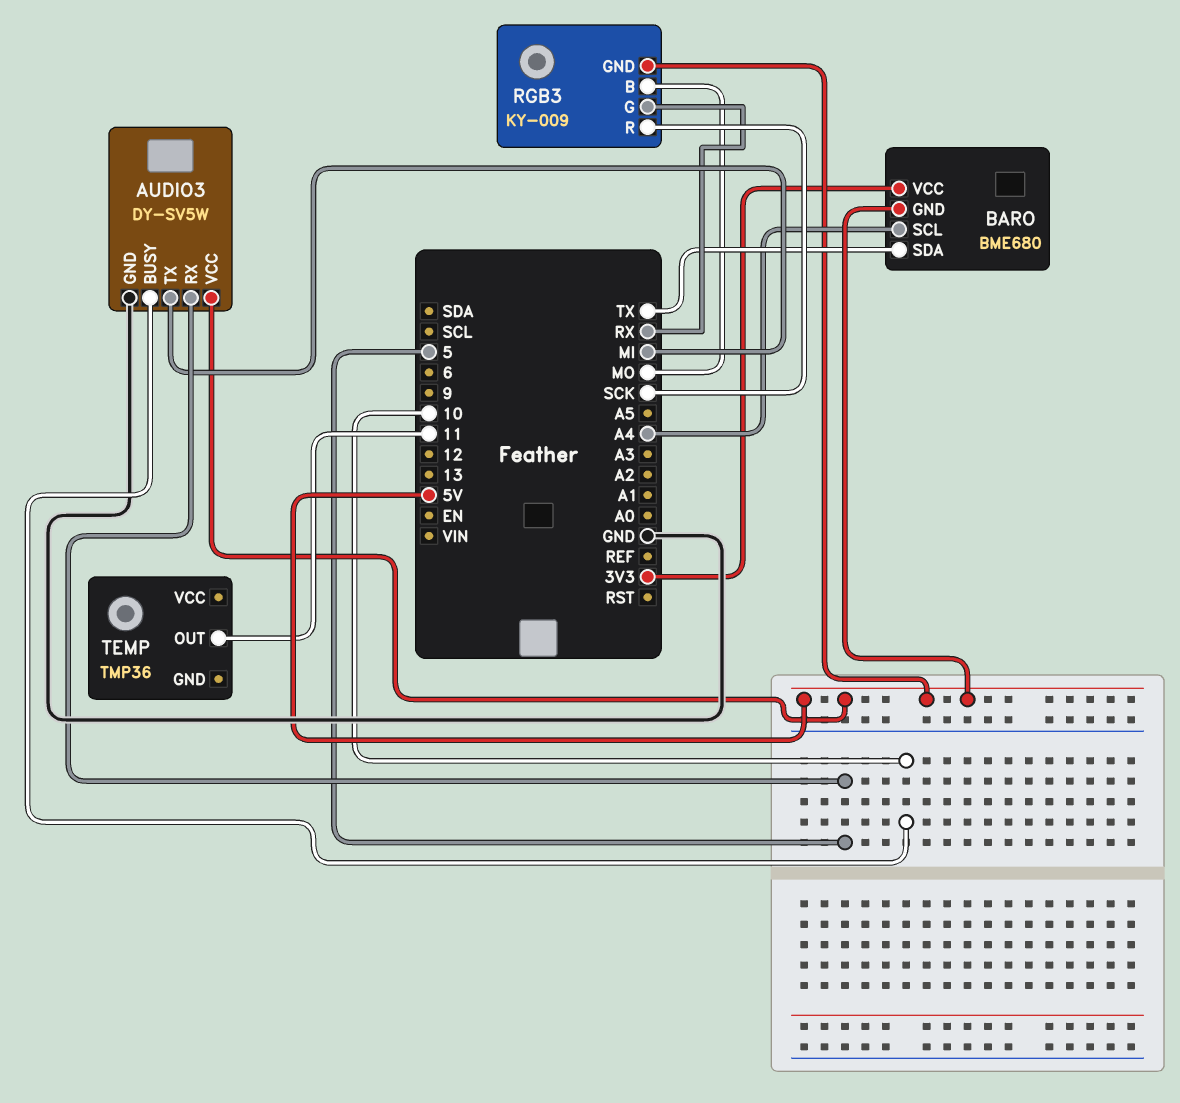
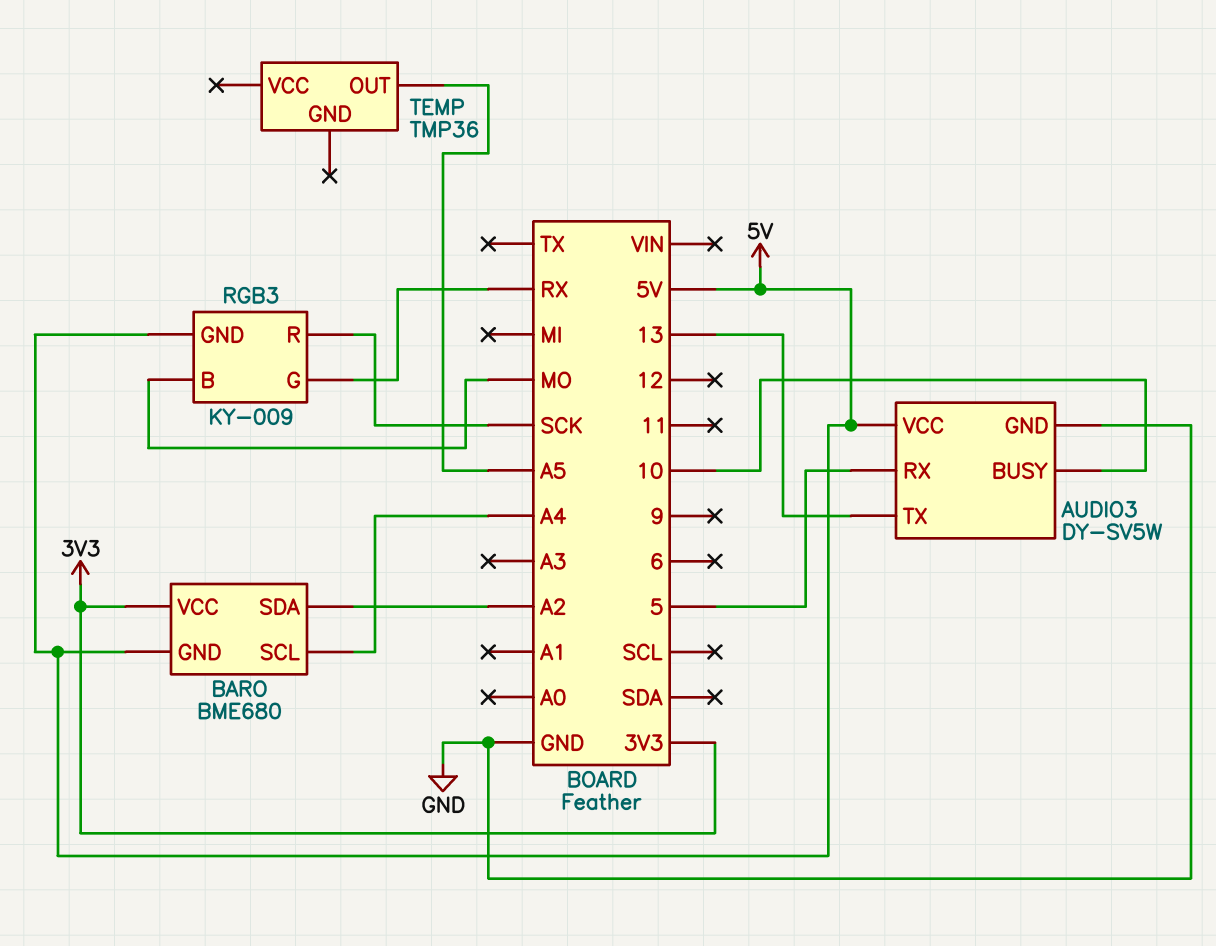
AUDIO3 pin TX: MI -> 13
BARO pin SDA: TX -> A2
TEMP pin OUT: 11 -> A5

